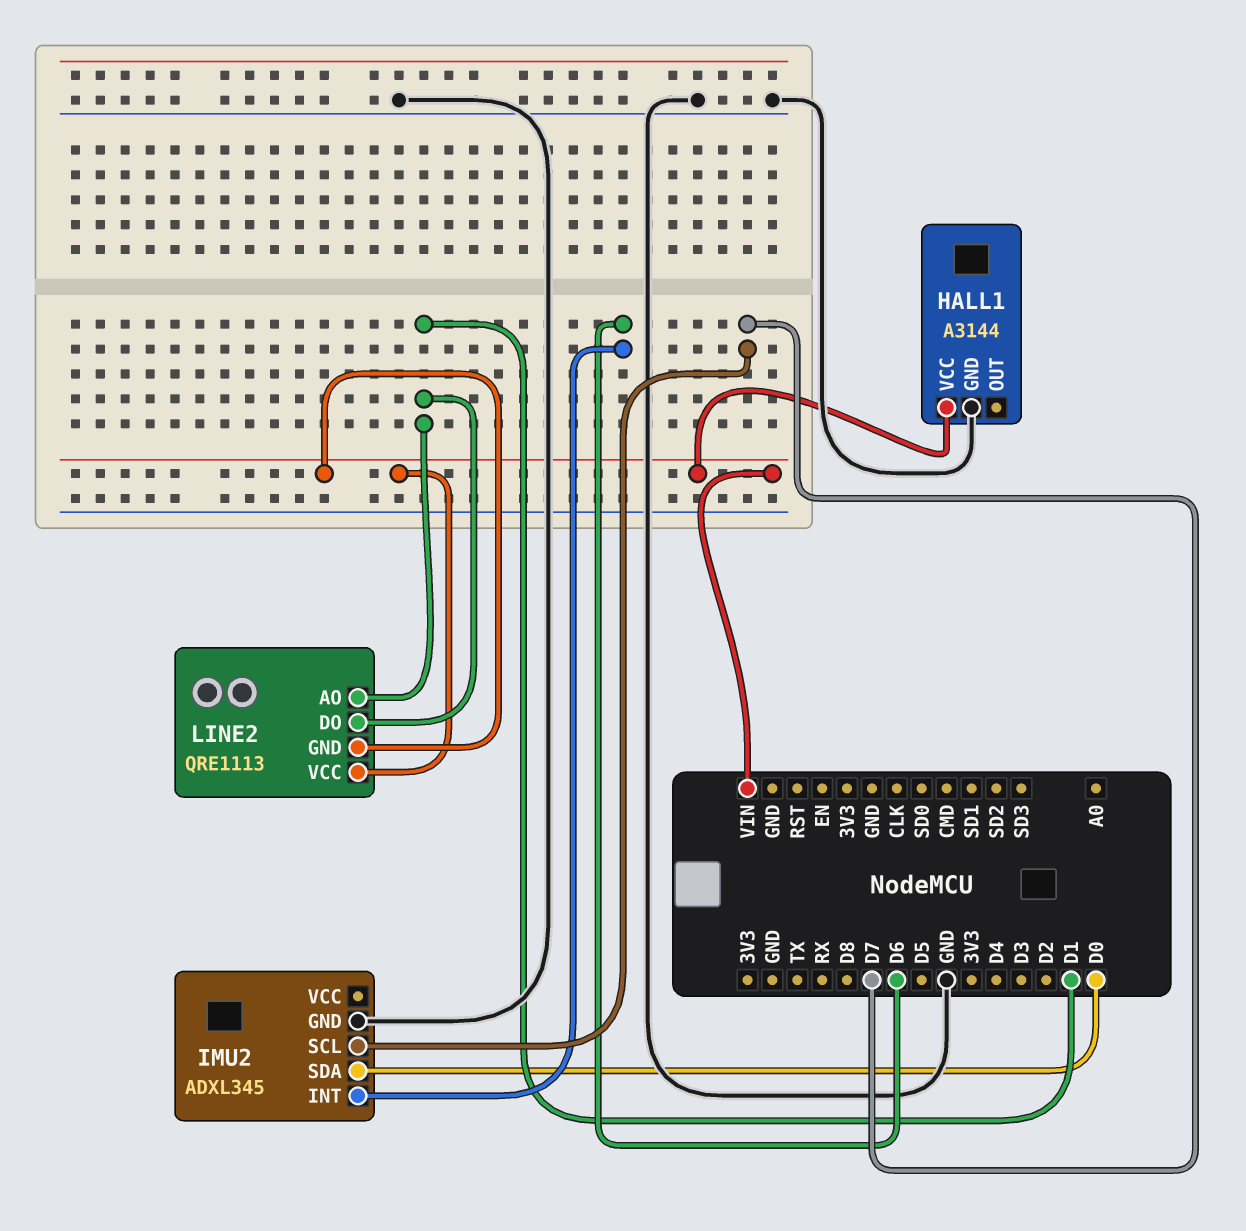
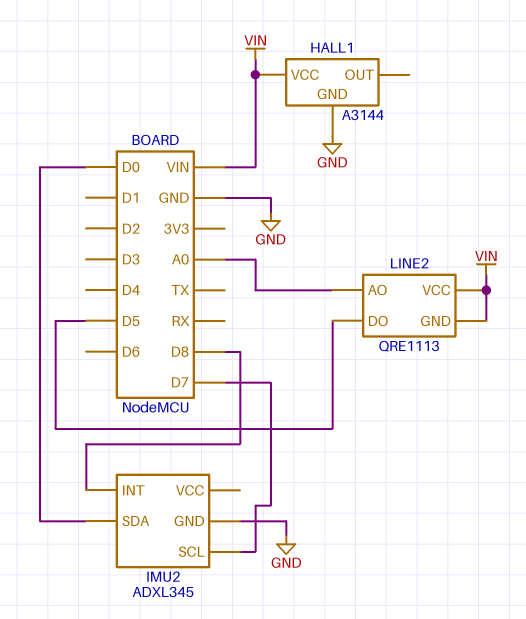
IMU2 pin INT: D6 -> D8
LINE2 pin AO: D1 -> A0
LINE2 pin DO: D1 -> D5

